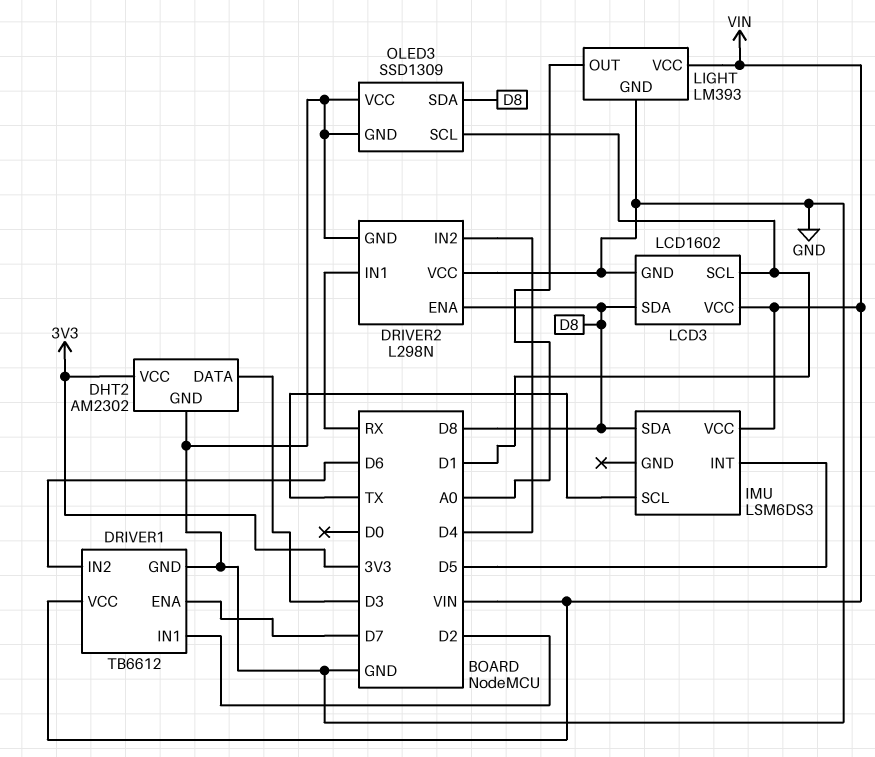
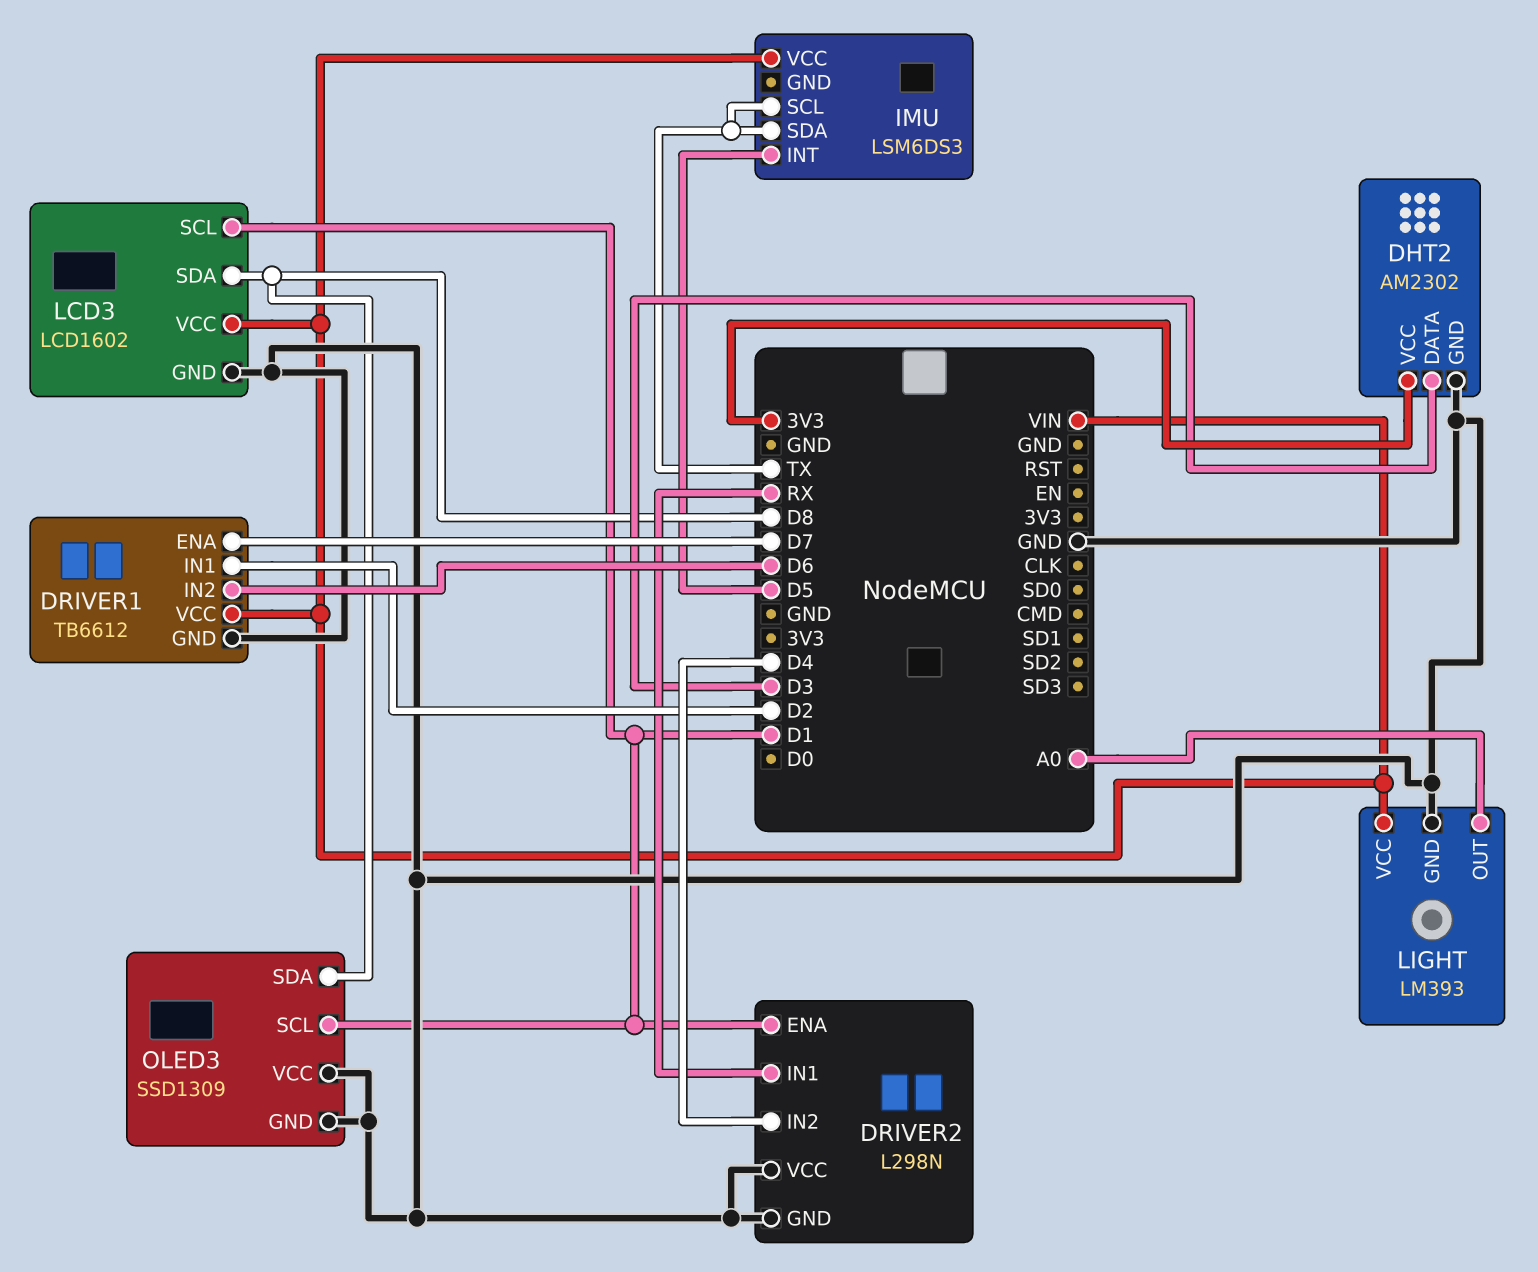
DRIVER2 pin ENA: D8 -> D1
IMU pin SDA: D8 -> TX

